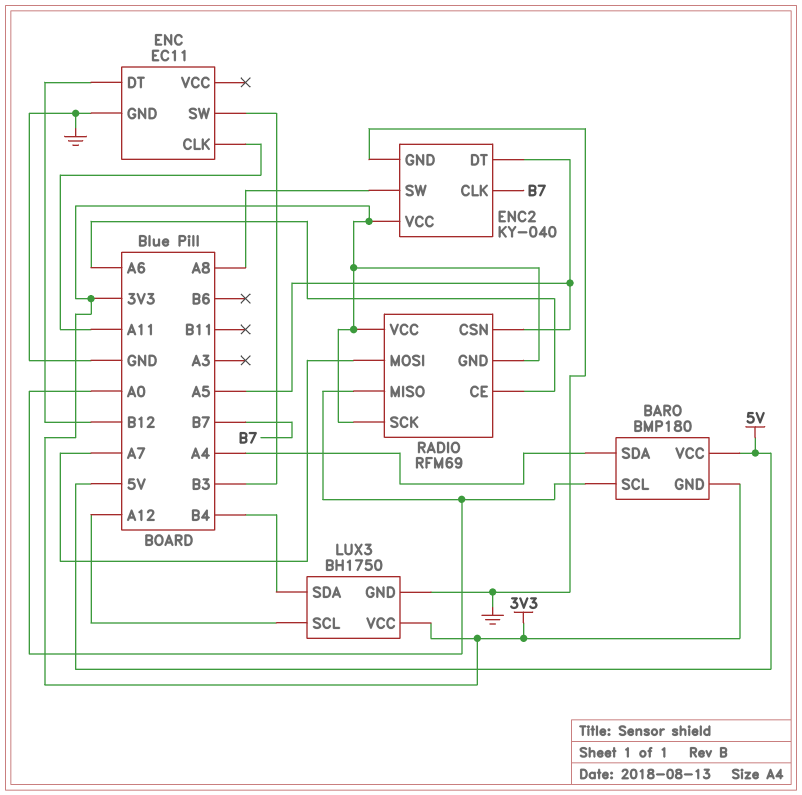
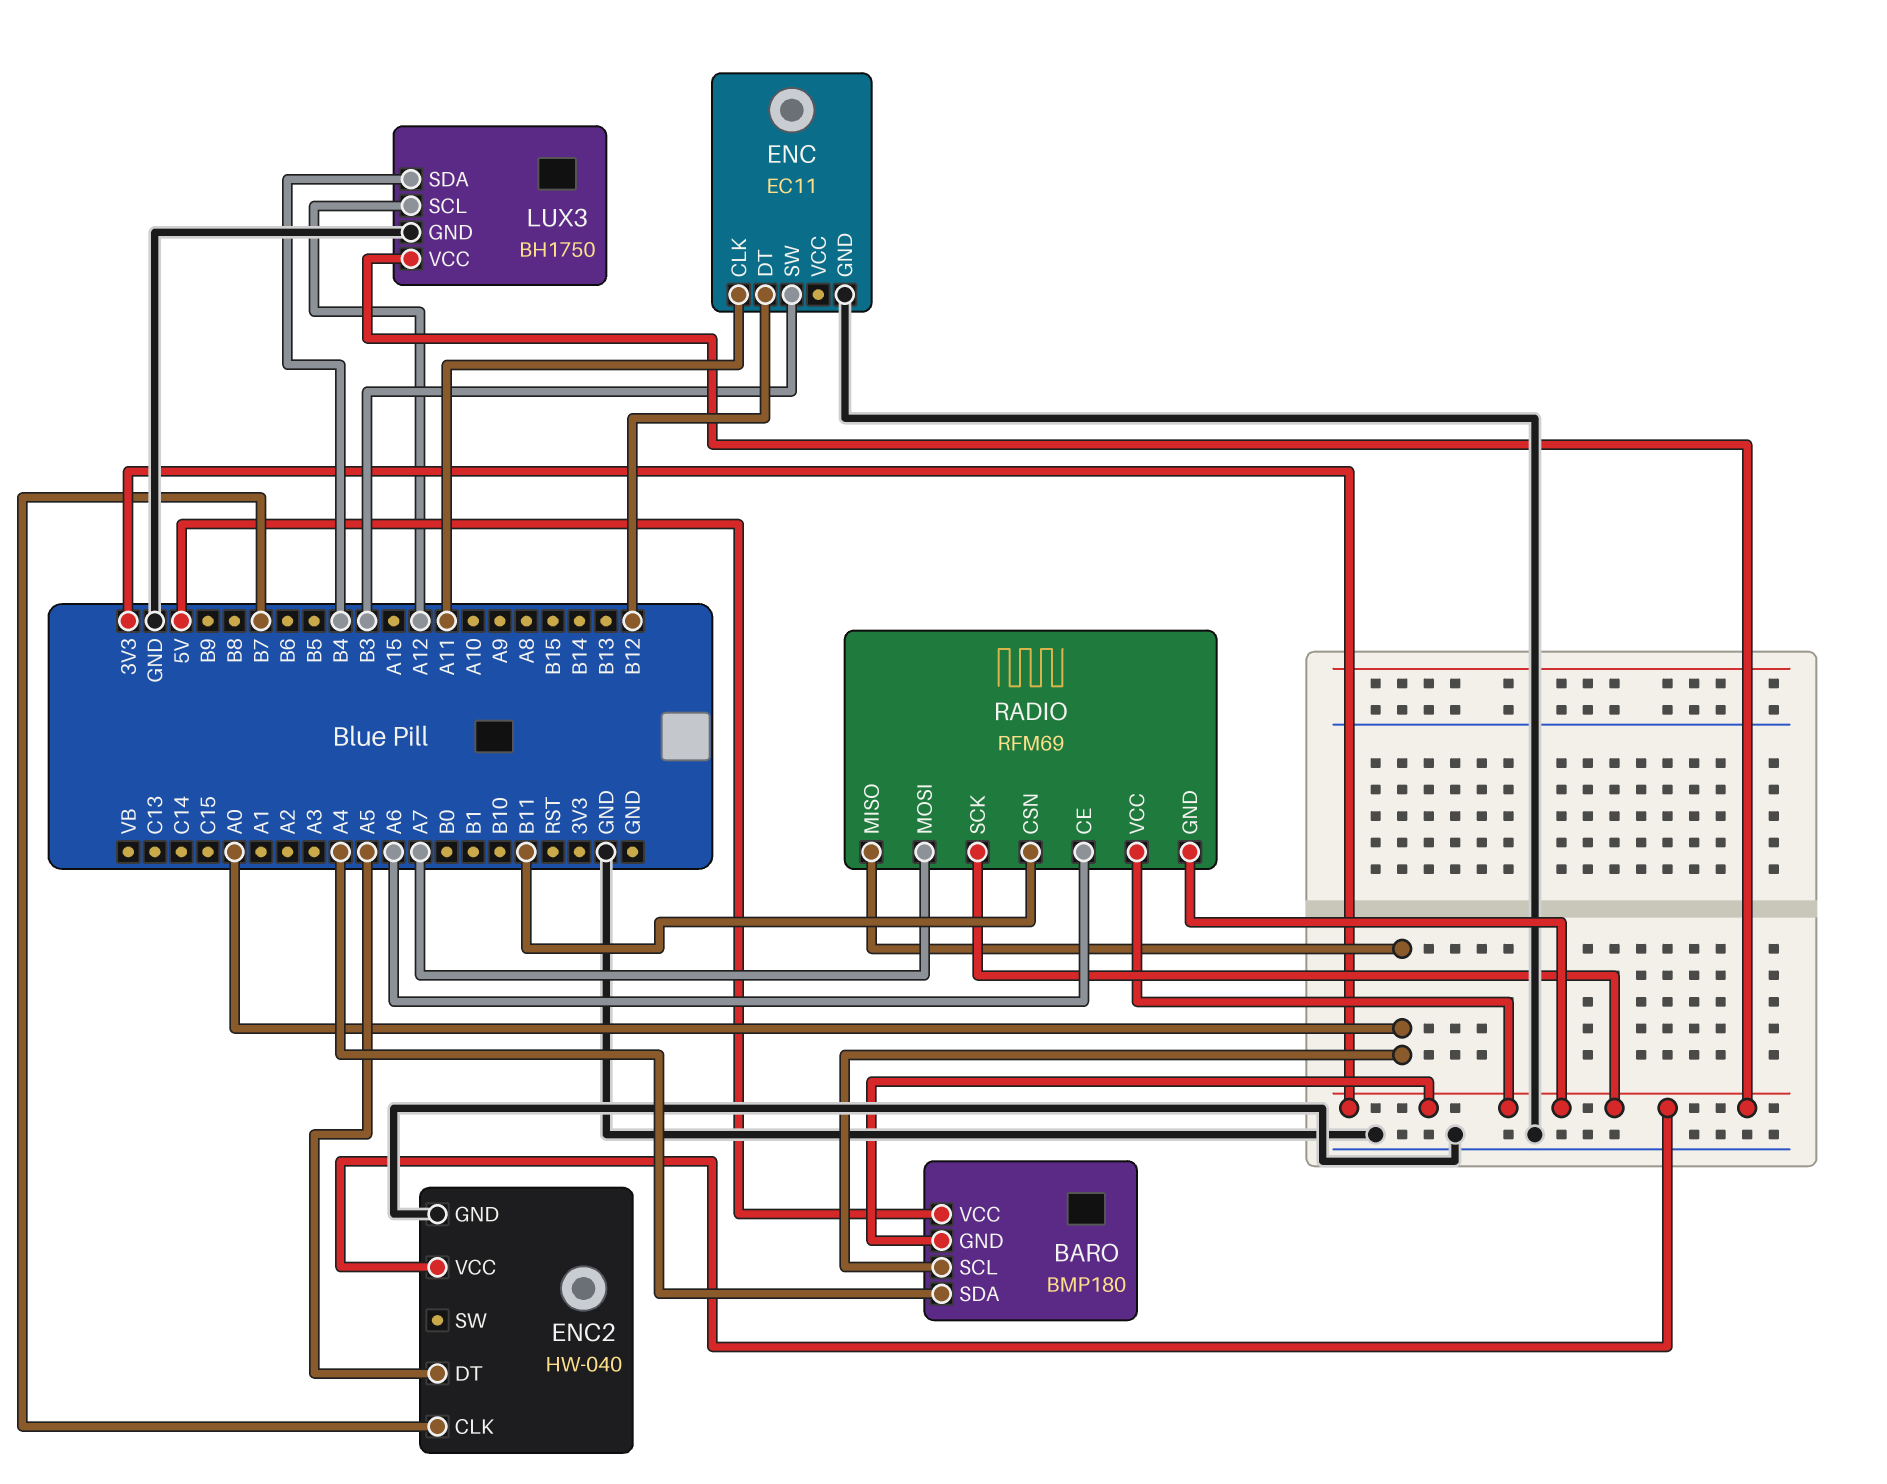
ENC2: KY-040 -> HW-040
ENC2 pin SW: A8 -> none
RADIO pin CSN: A5 -> B11

